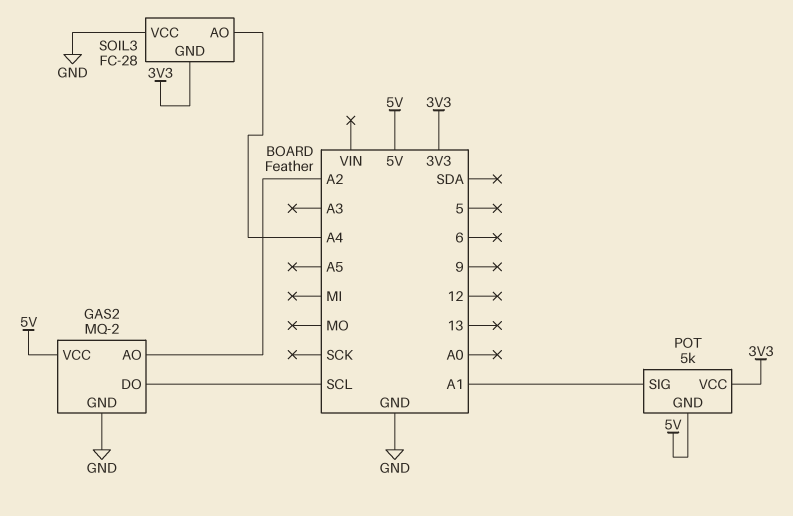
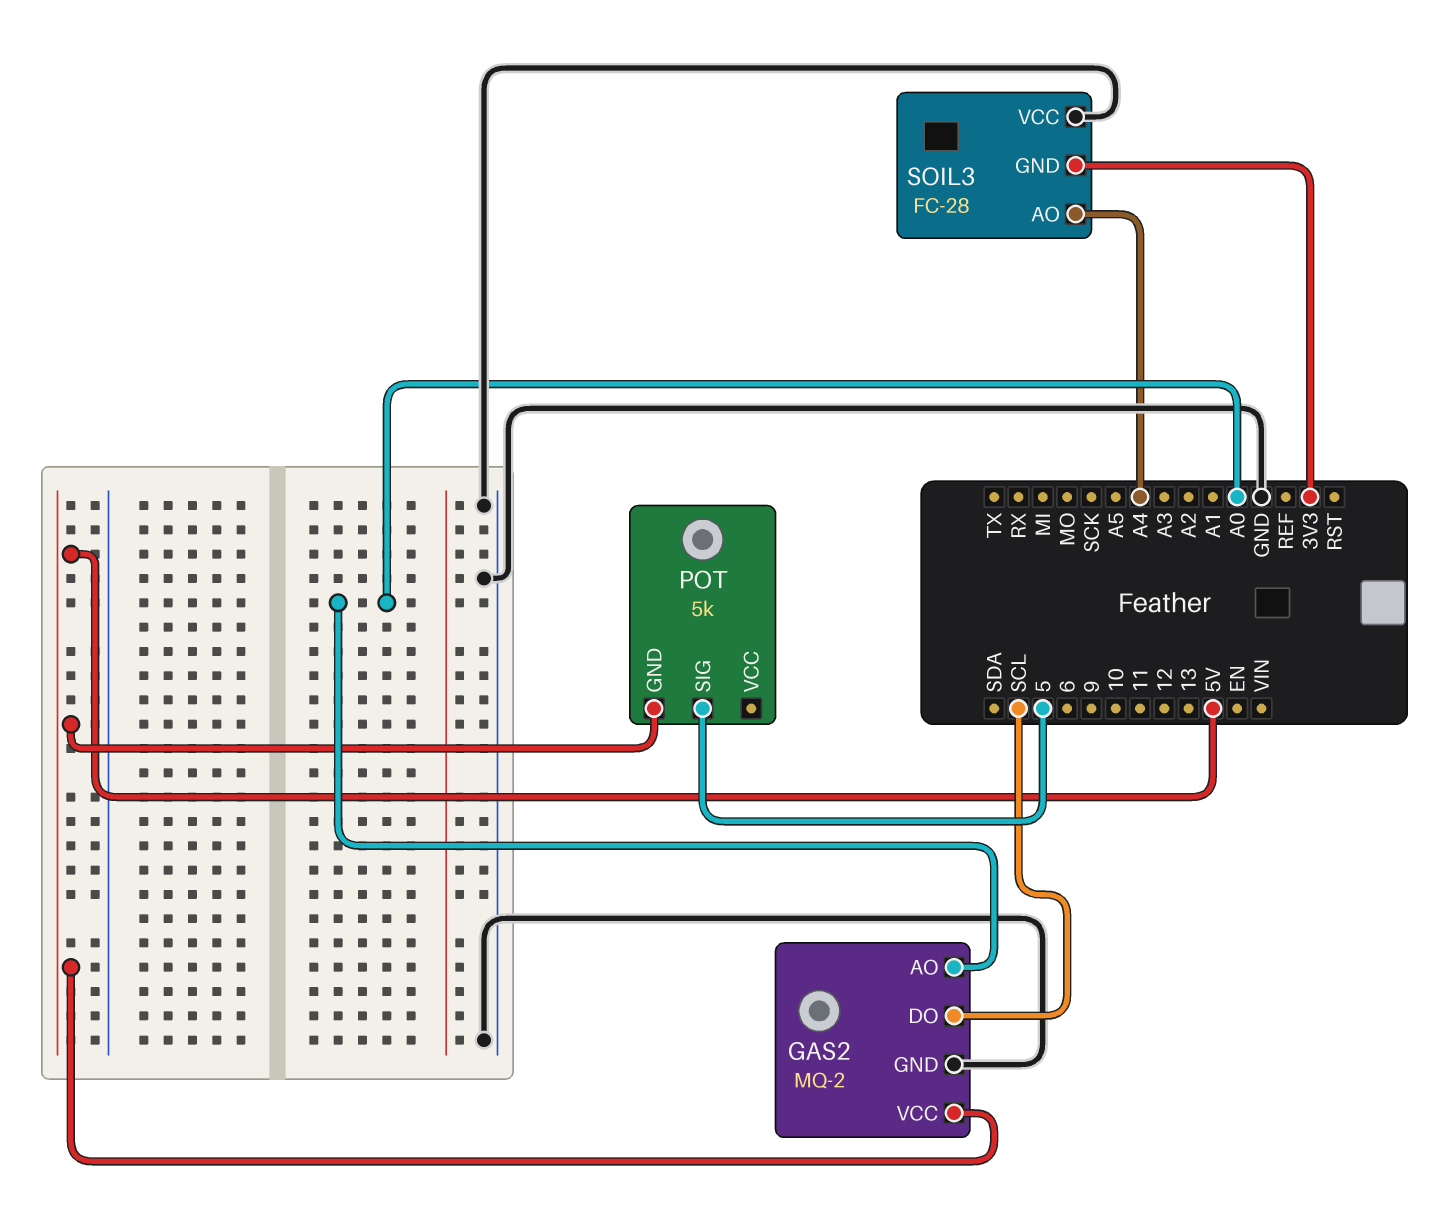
GAS2 pin AO: A2 -> A0
POT pin SIG: A1 -> 5
POT pin VCC: 3V3 -> none

